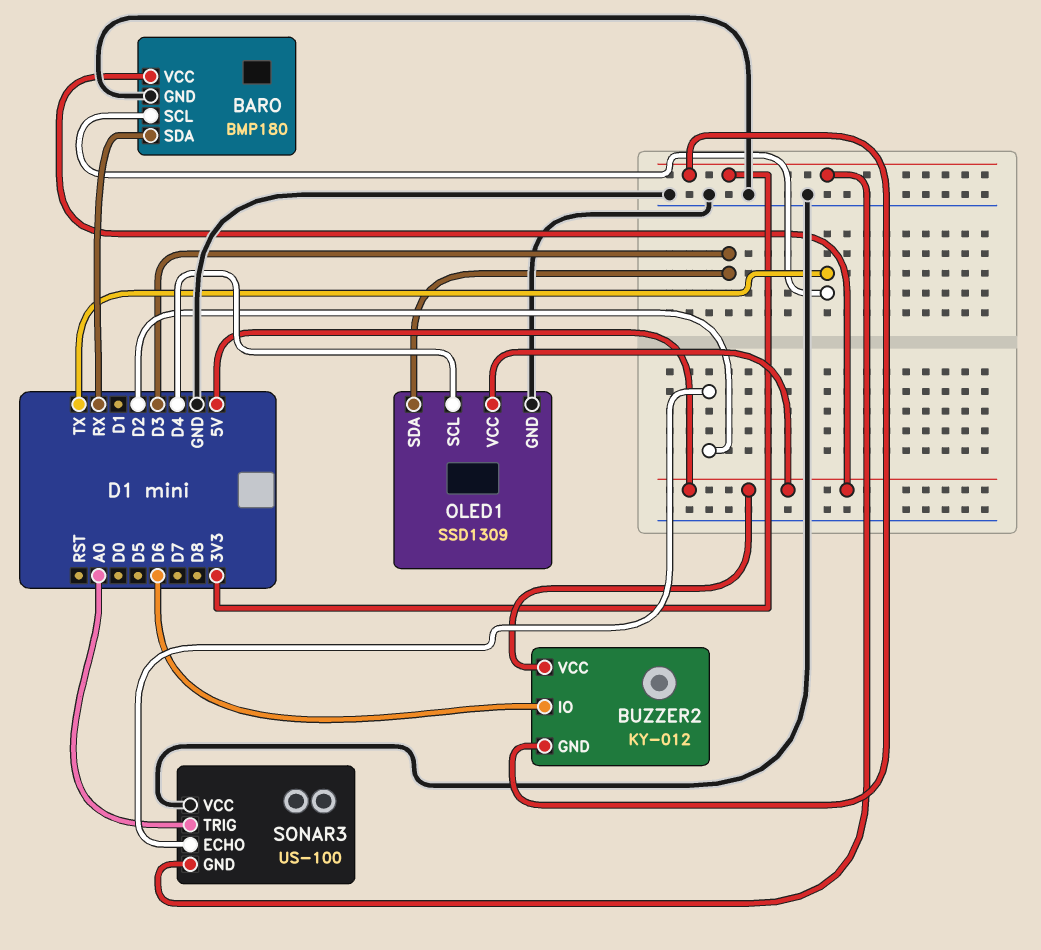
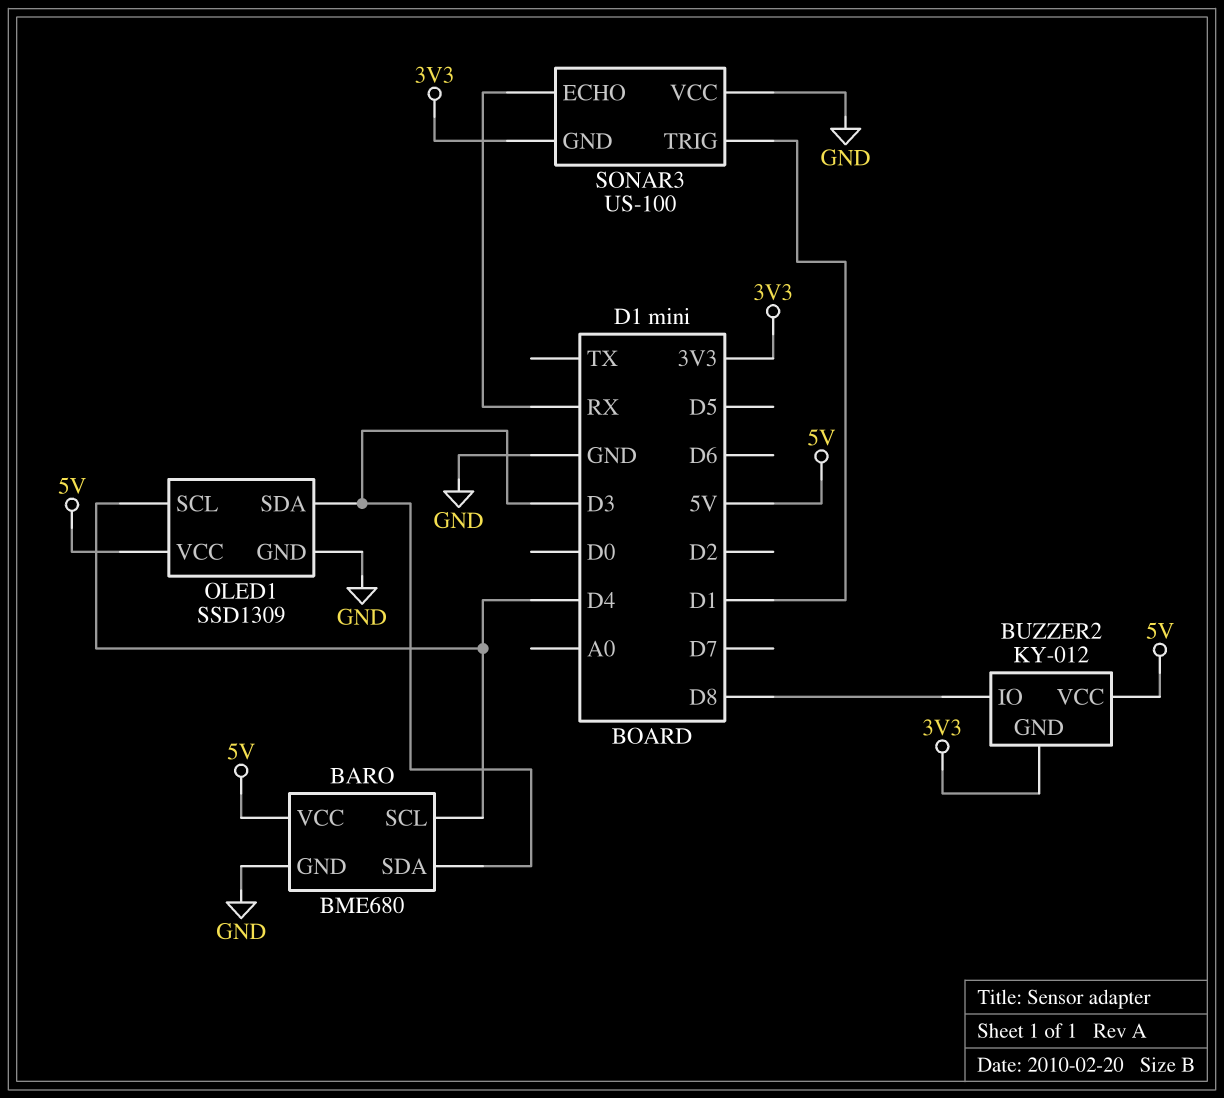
BARO: BMP180 -> BME680
BARO pin SCL: TX -> D4
BARO pin SDA: RX -> D3
BUZZER2 pin IO: D6 -> D8
SONAR3 pin ECHO: D2 -> RX
SONAR3 pin TRIG: A0 -> D1

